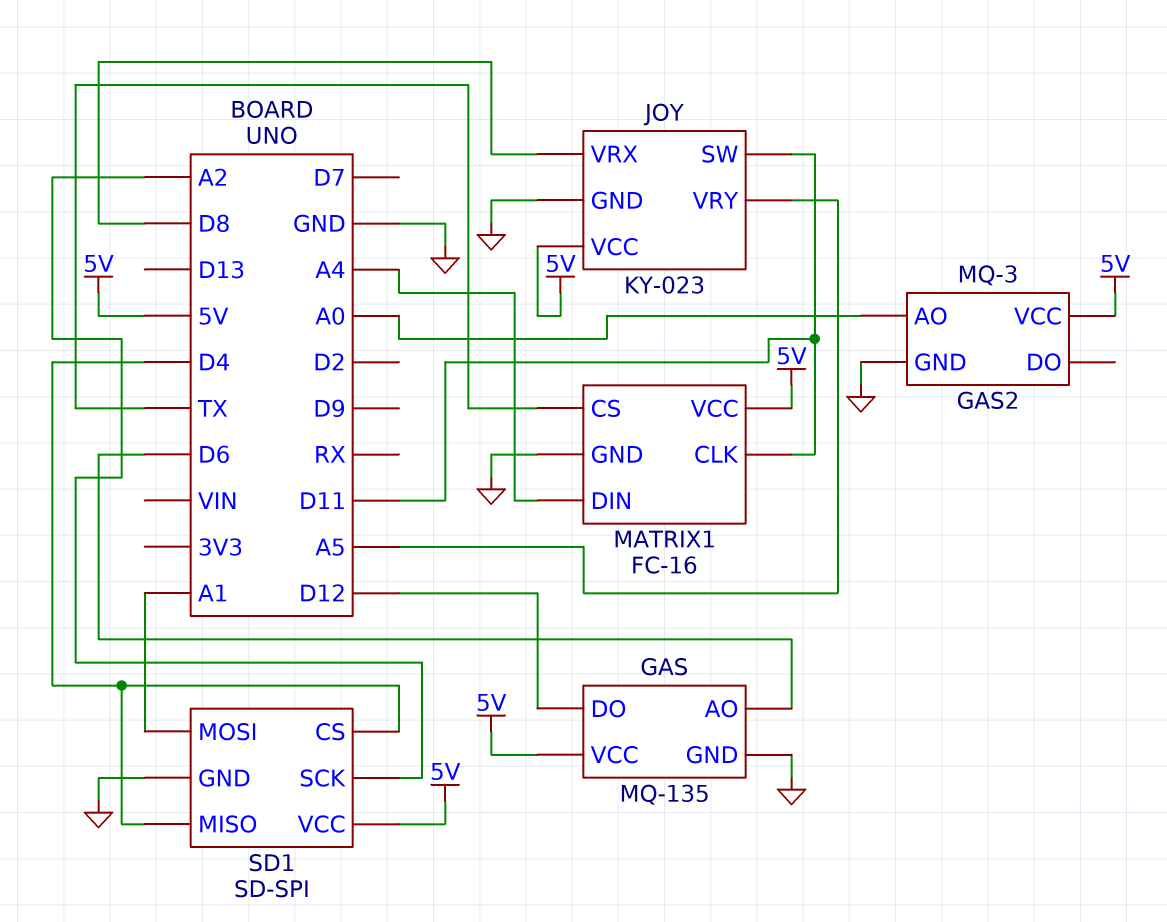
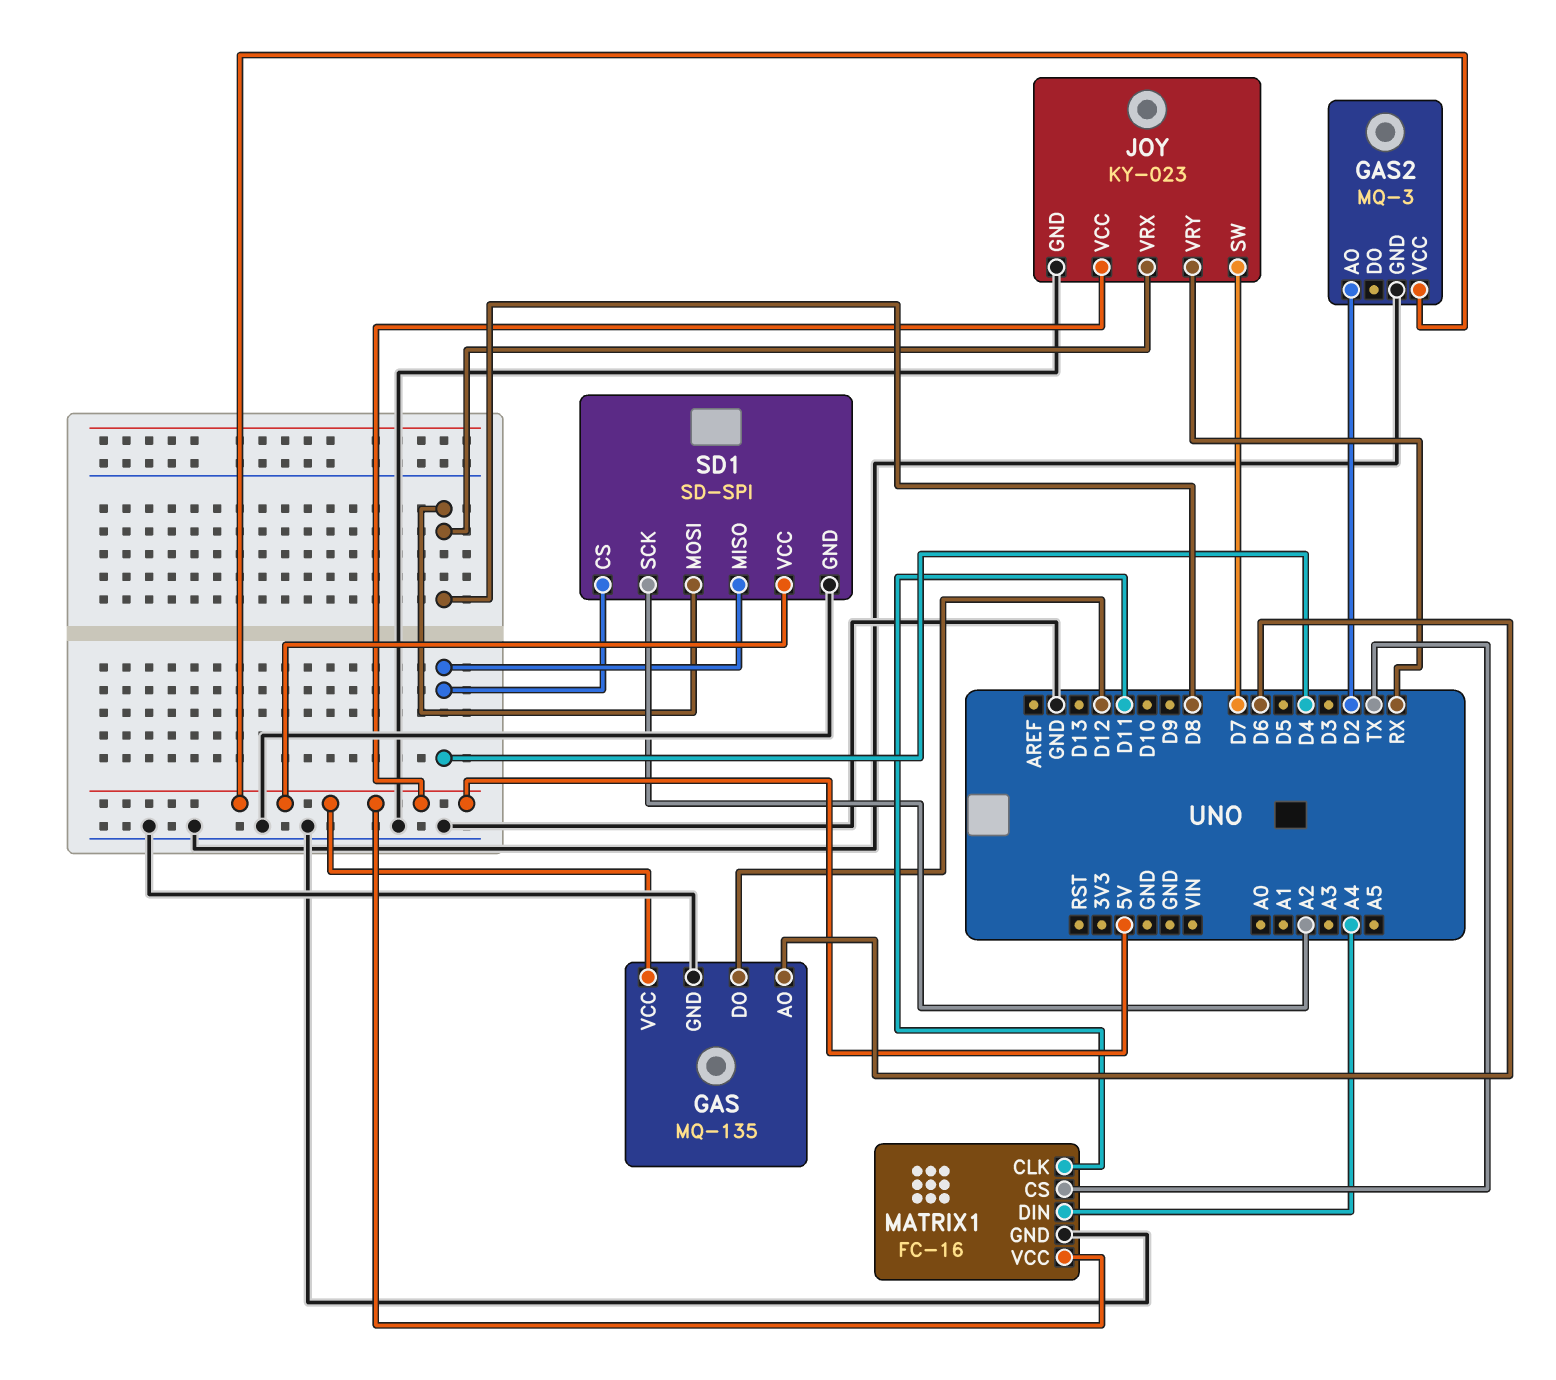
GAS2 pin AO: A0 -> D2
JOY pin SW: D11 -> D7
JOY pin VRY: A5 -> RX
SD1 pin MOSI: A1 -> D8

